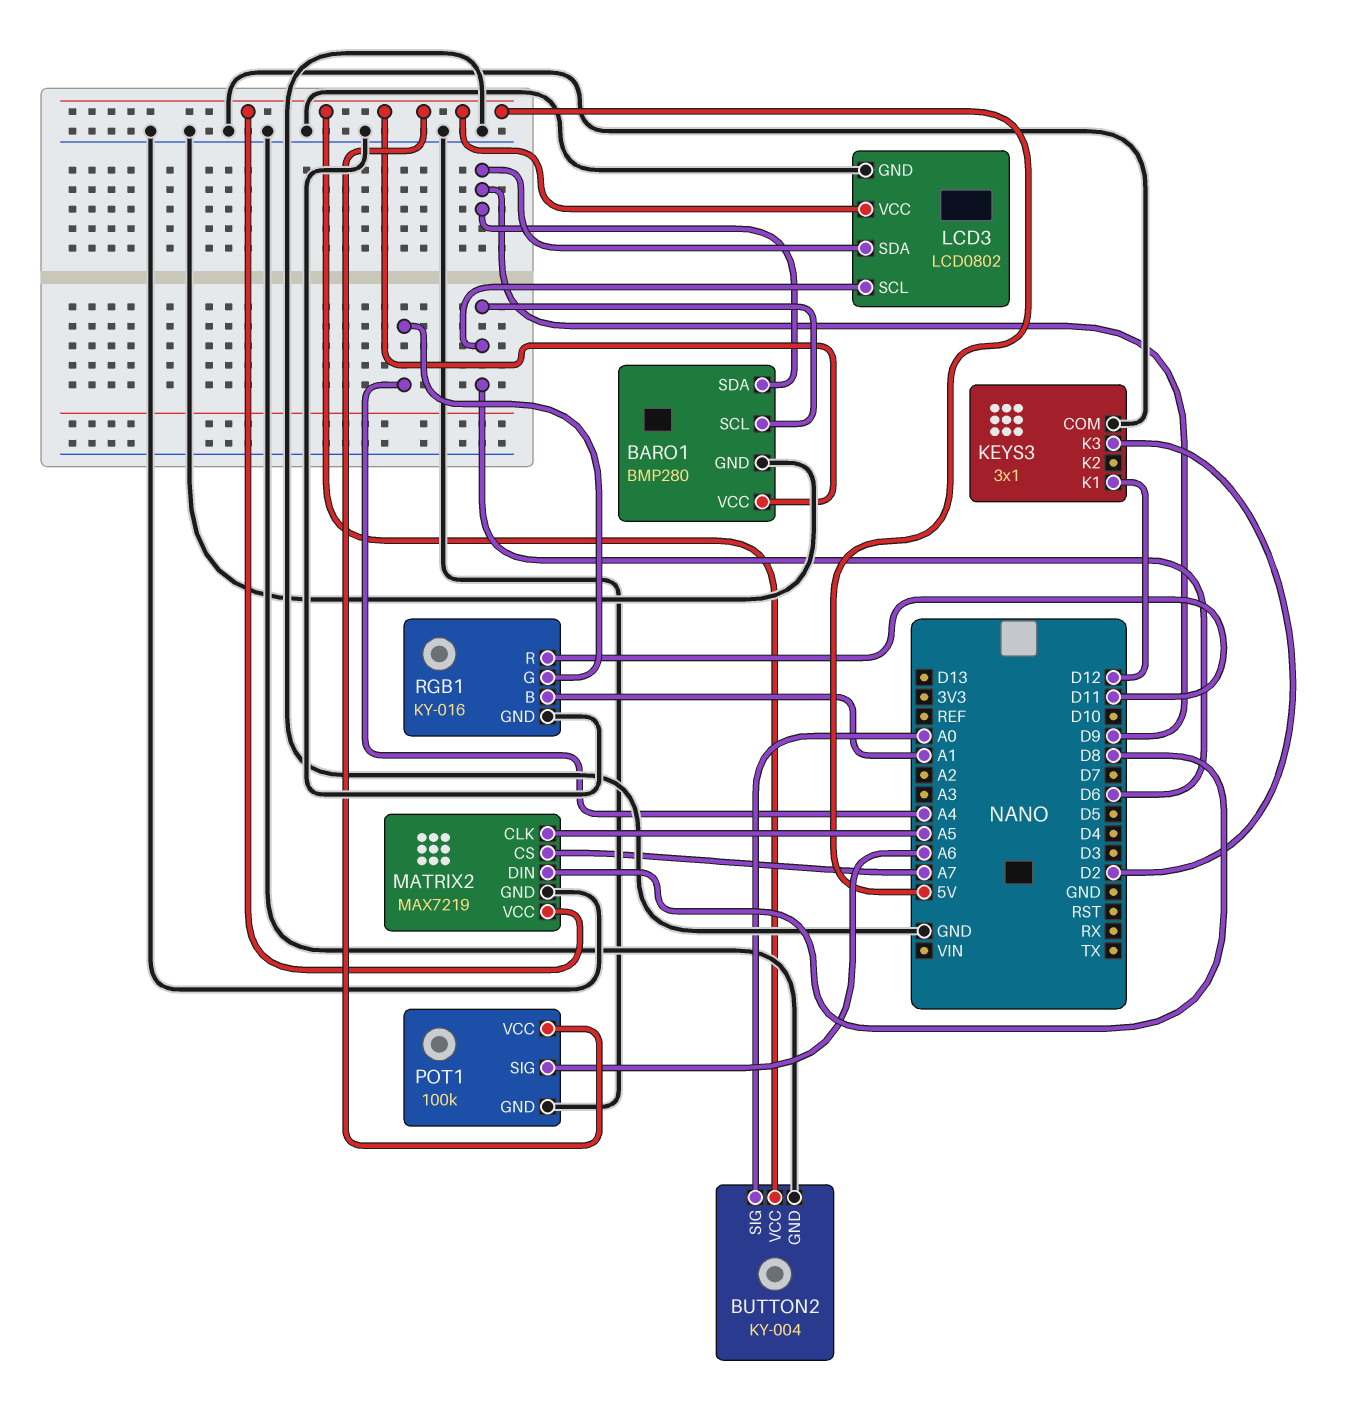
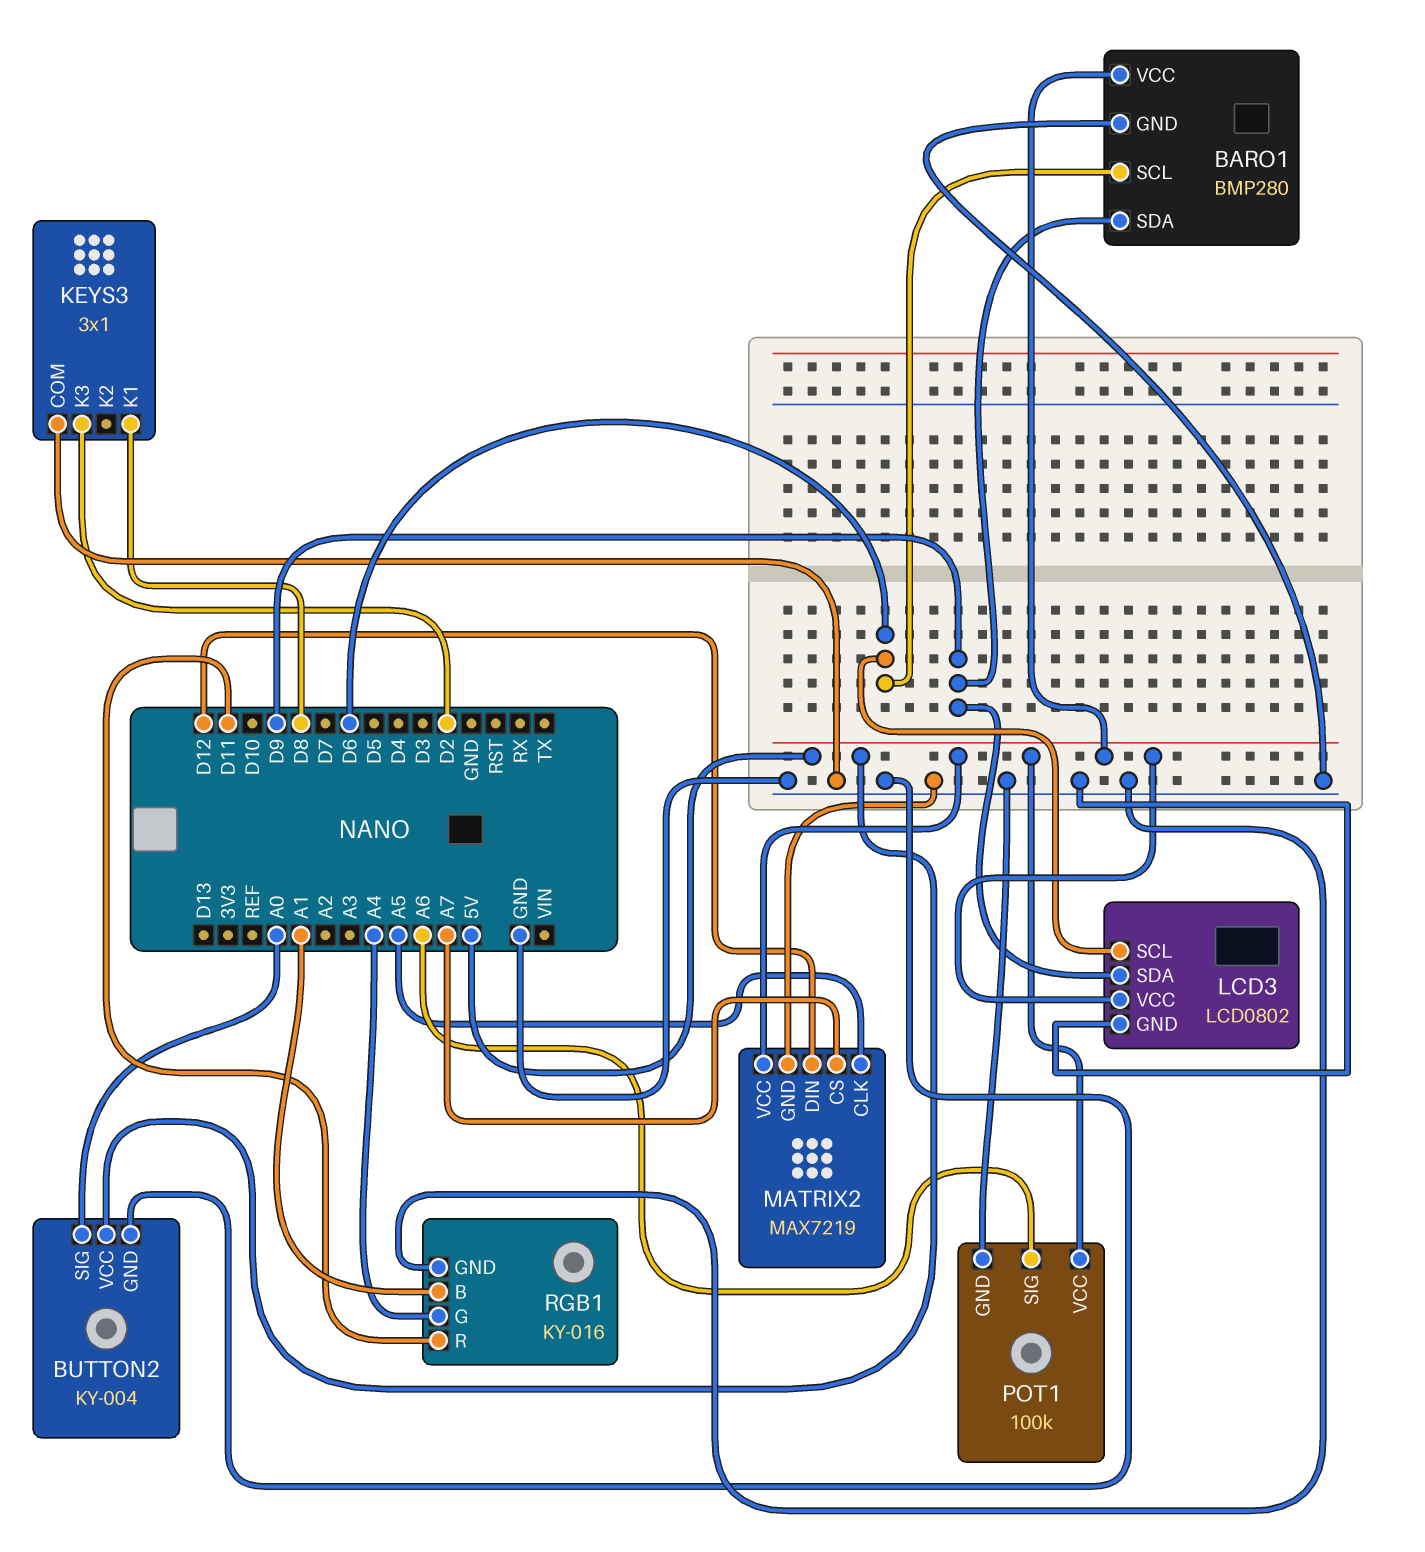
KEYS3 pin K1: D12 -> D8
MATRIX2 pin DIN: D8 -> D12

